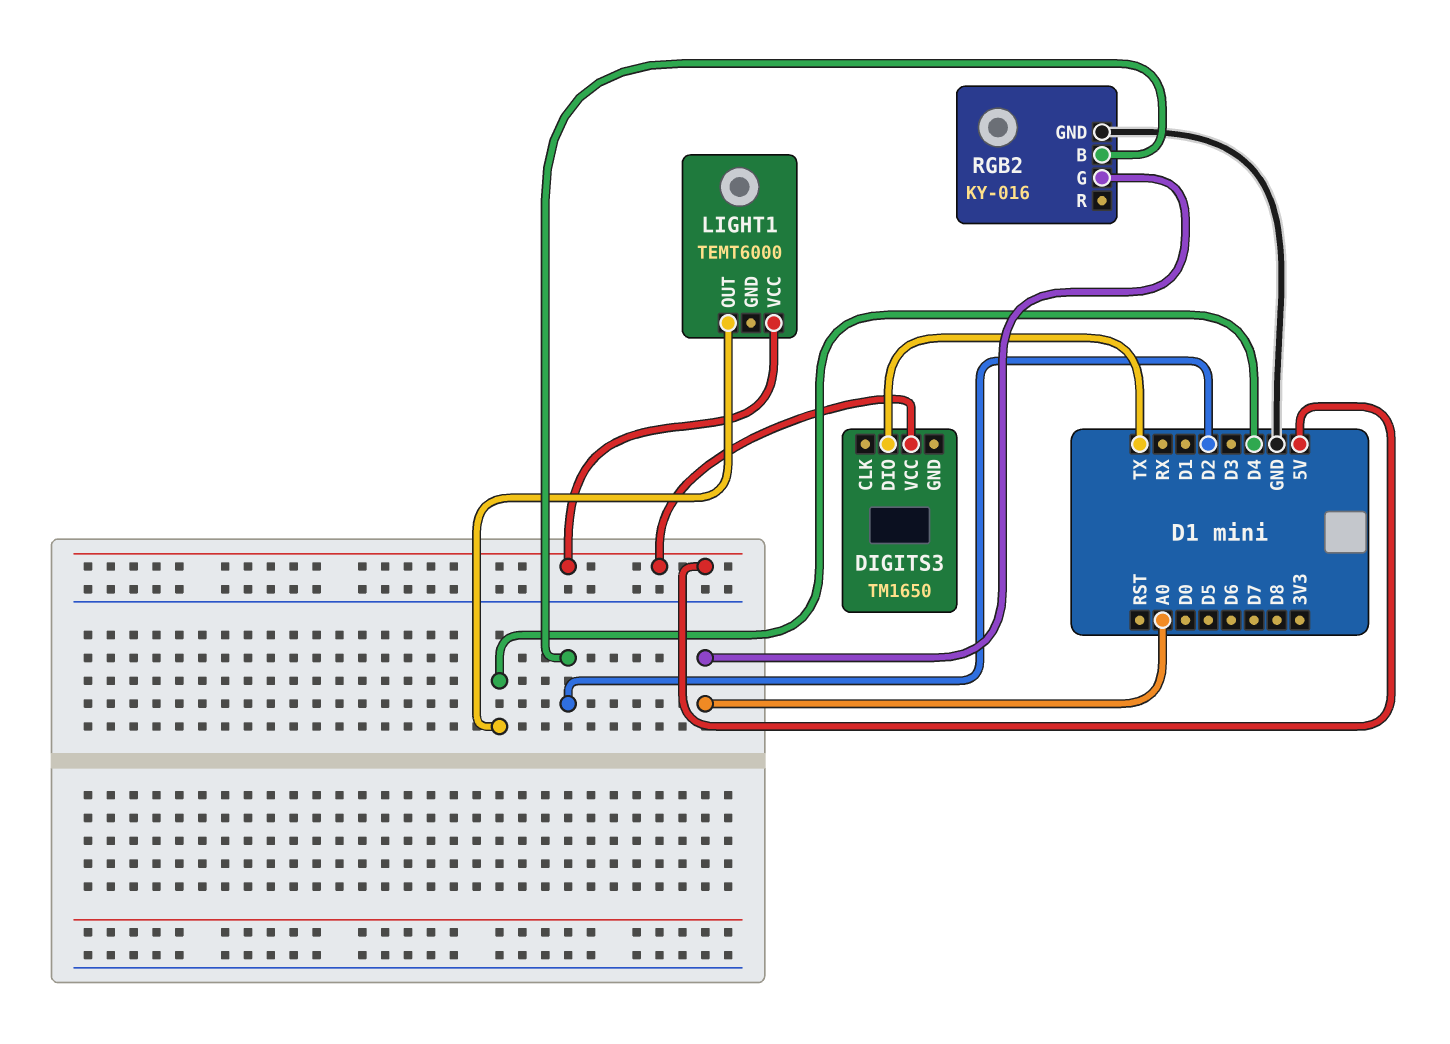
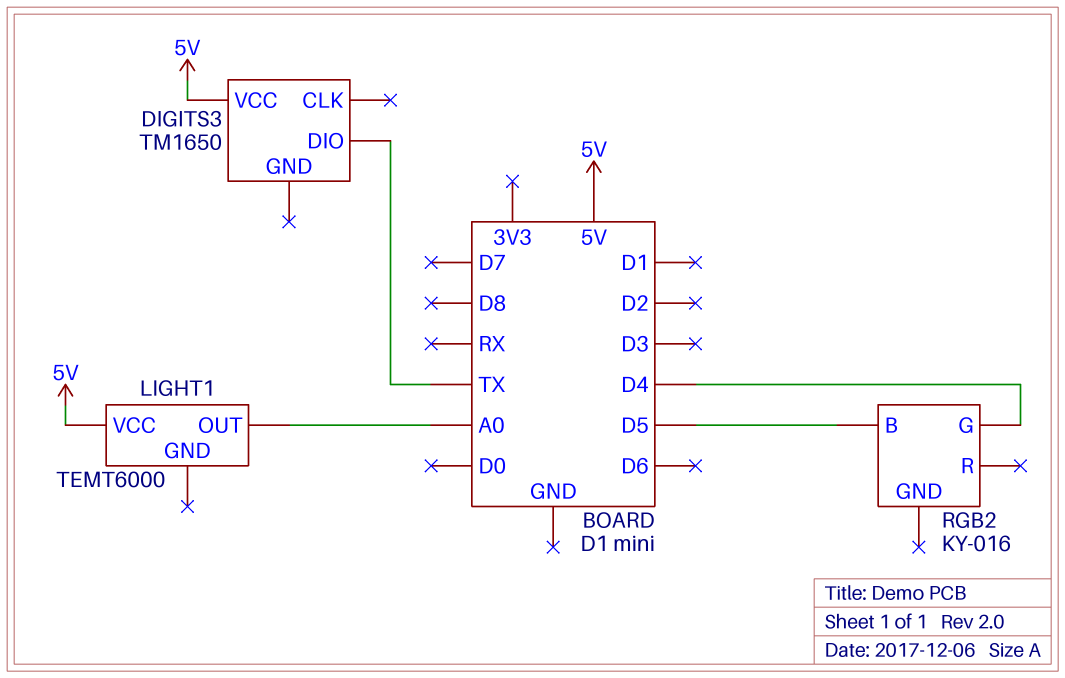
LIGHT1 pin OUT: D4 -> A0
RGB2 pin B: D2 -> D5
RGB2 pin G: A0 -> D4
RGB2 pin GND: GND -> none

